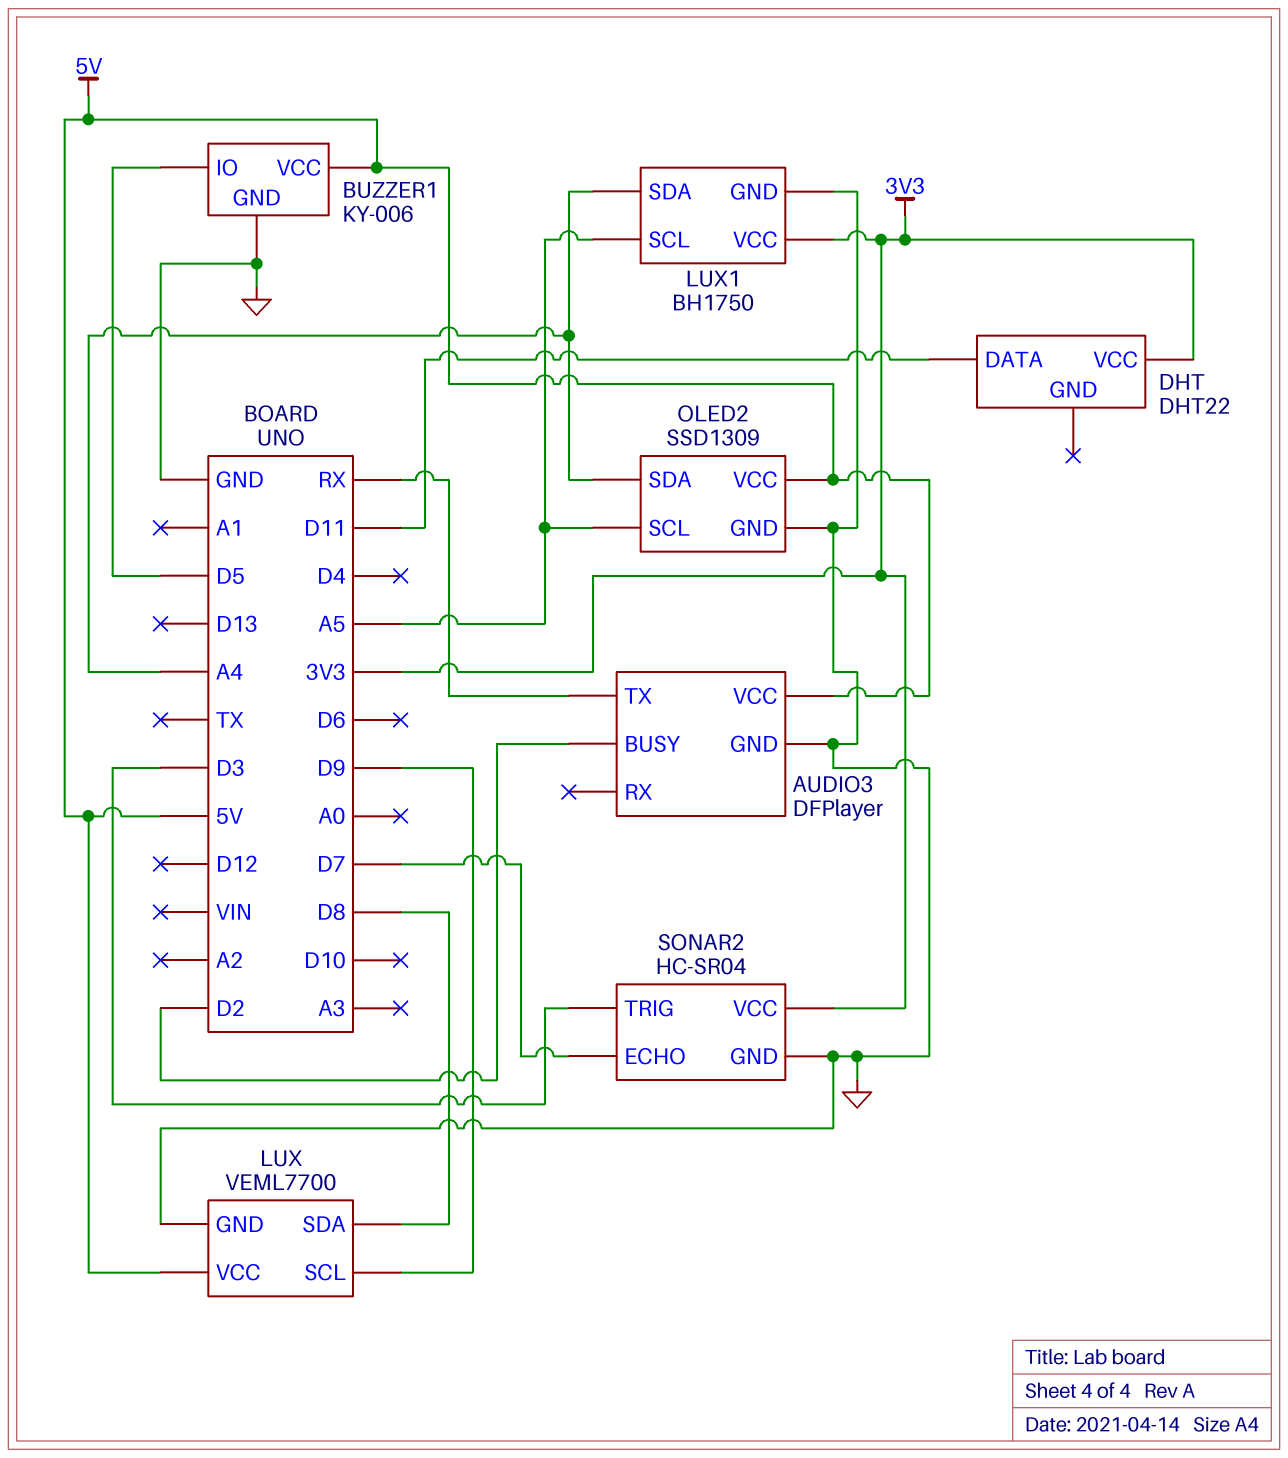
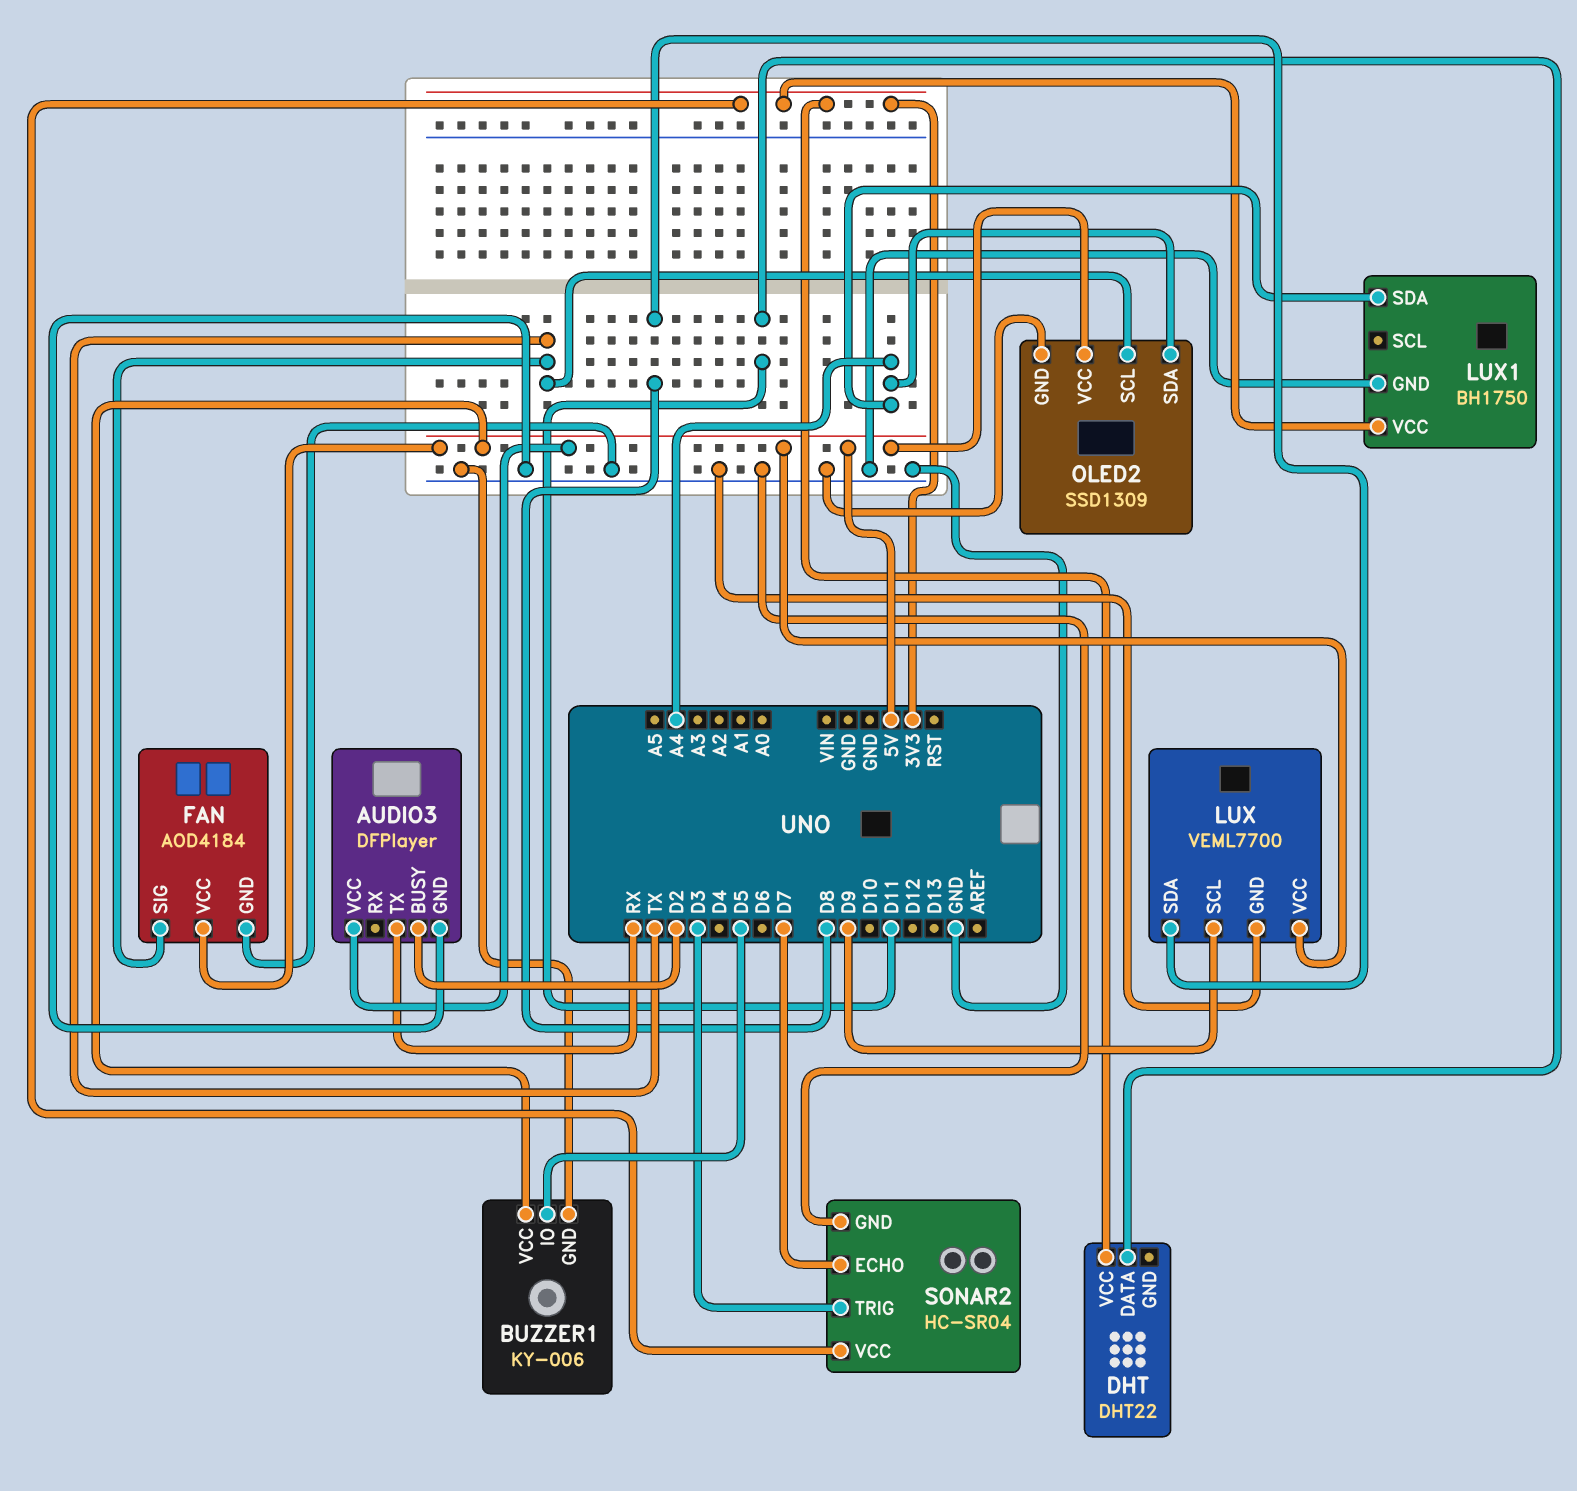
FAN: none -> AOD4184
FAN pin GND: none -> GND
FAN pin SIG: none -> TX
FAN pin VCC: none -> 5V
LUX1 pin SCL: A5 -> none
OLED2 pin SCL: A5 -> TX

